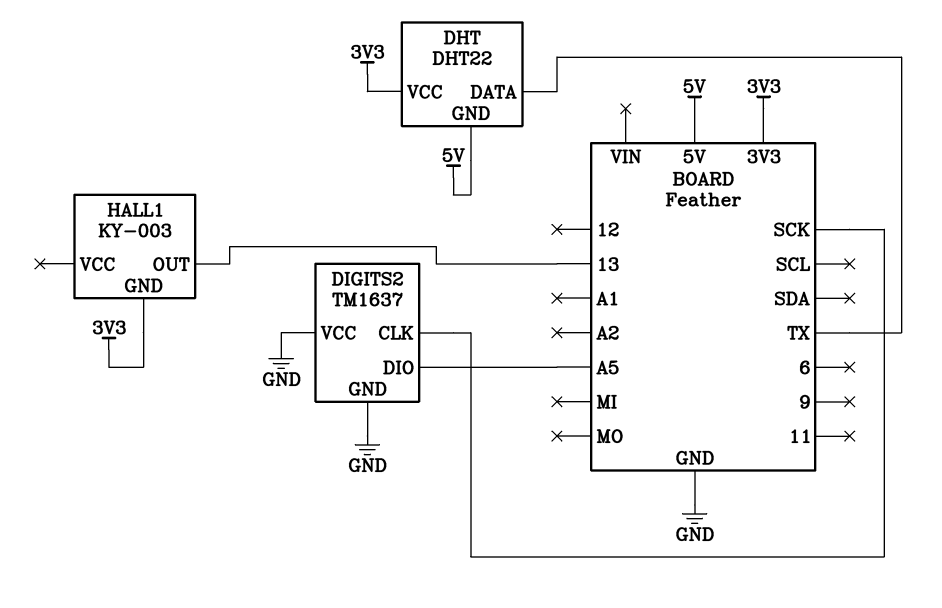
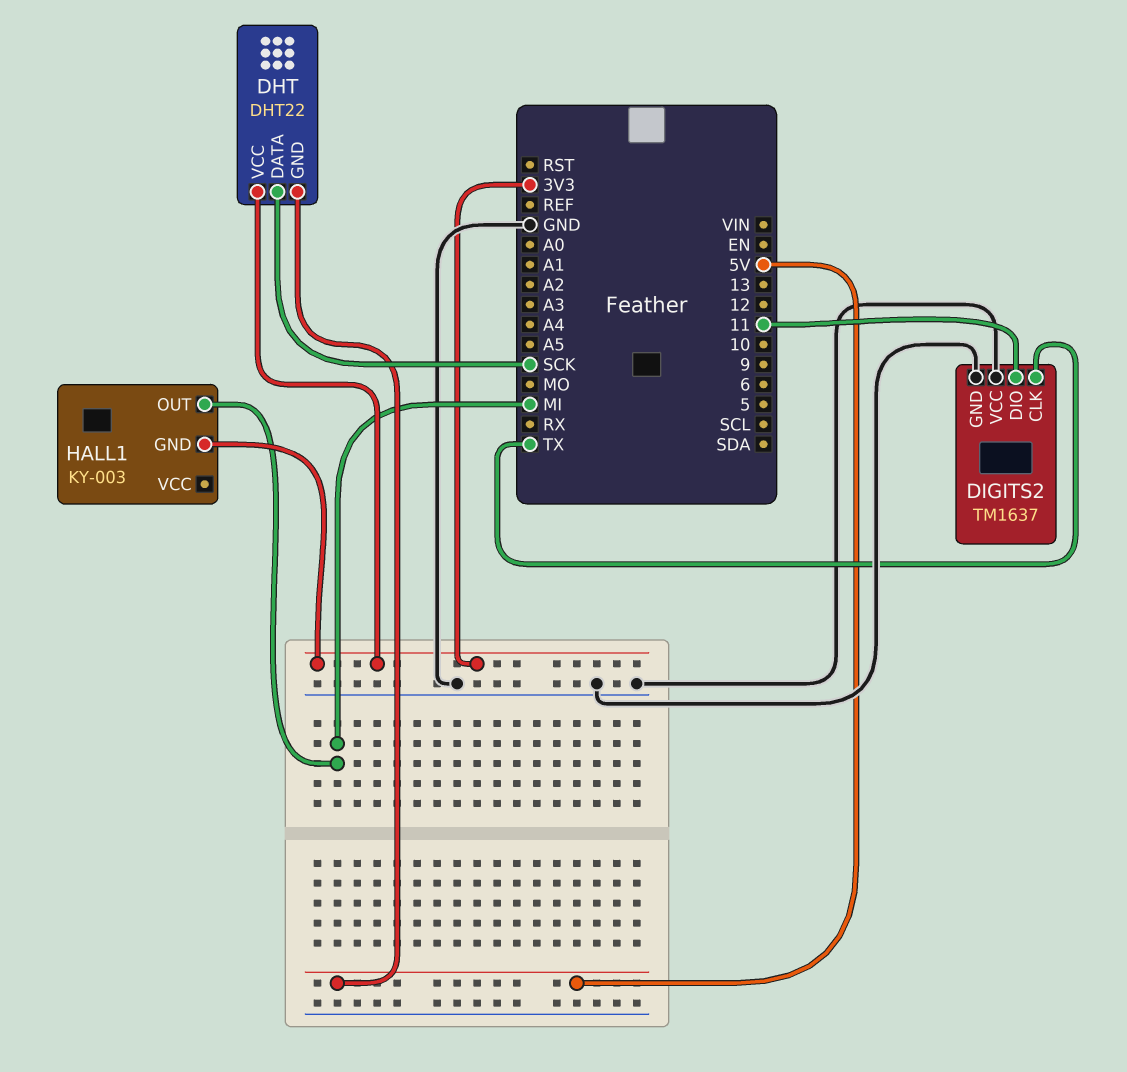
DHT pin DATA: TX -> SCK
DIGITS2 pin CLK: SCK -> TX
DIGITS2 pin DIO: A5 -> 11
HALL1 pin OUT: 13 -> MI

